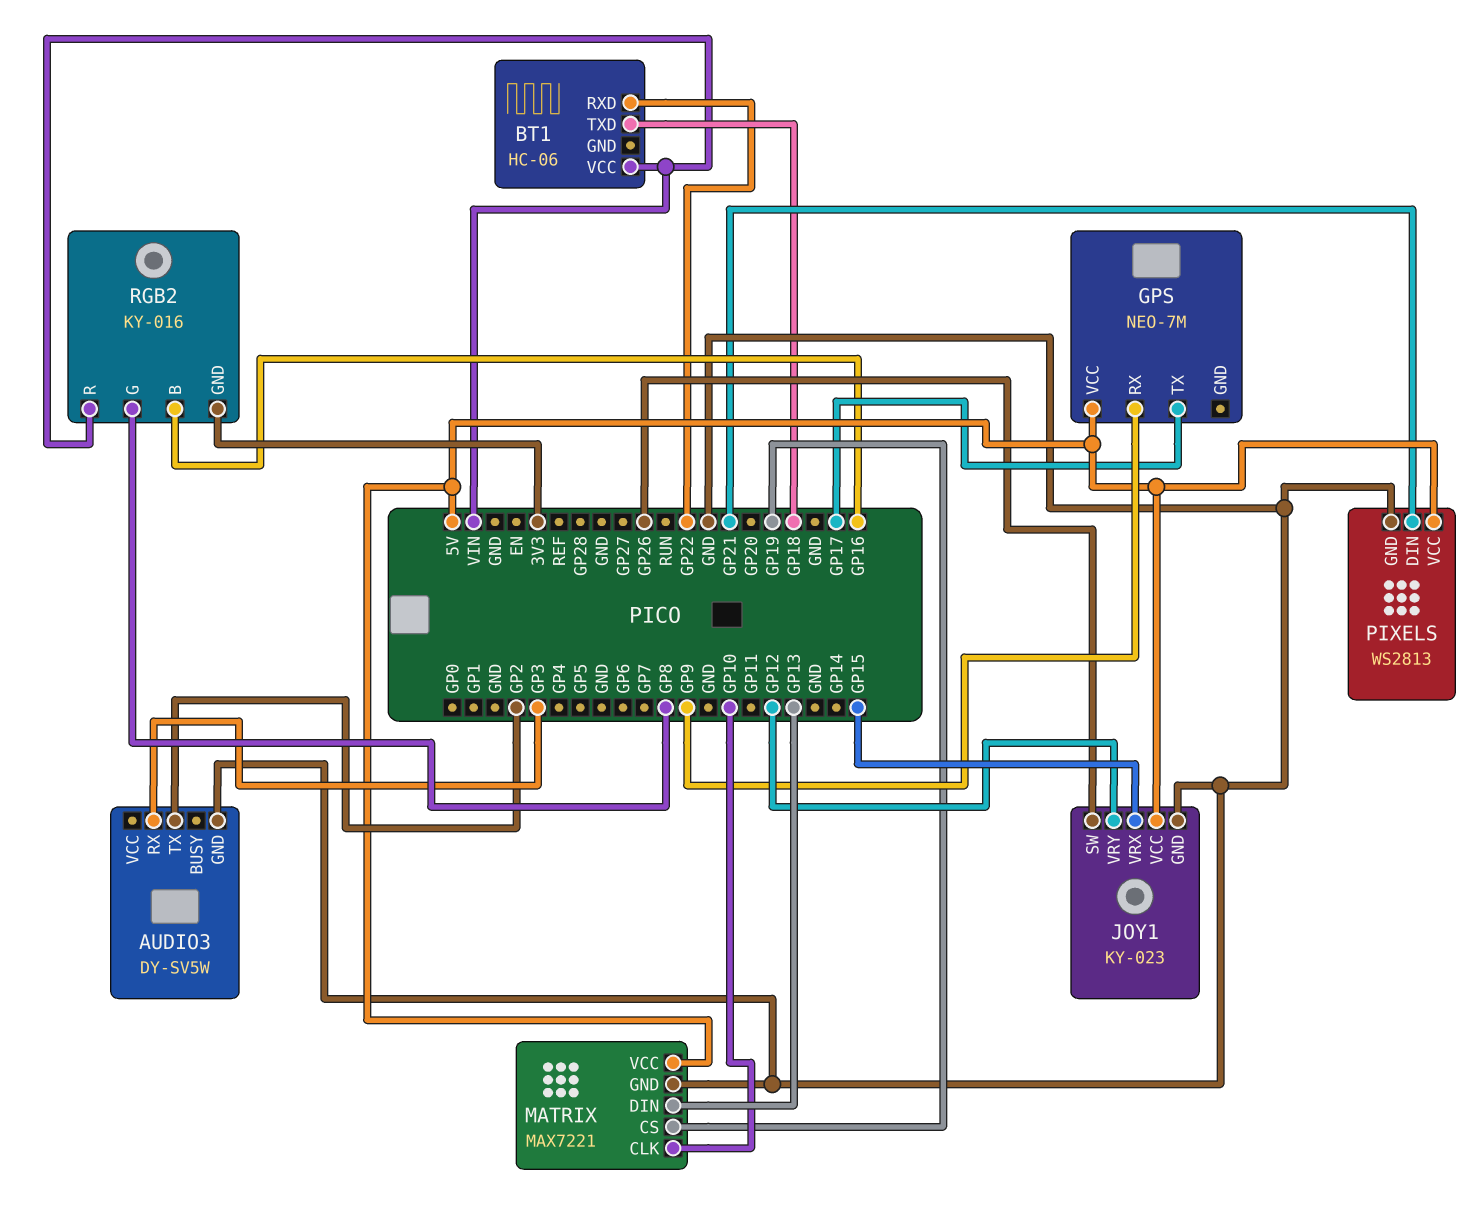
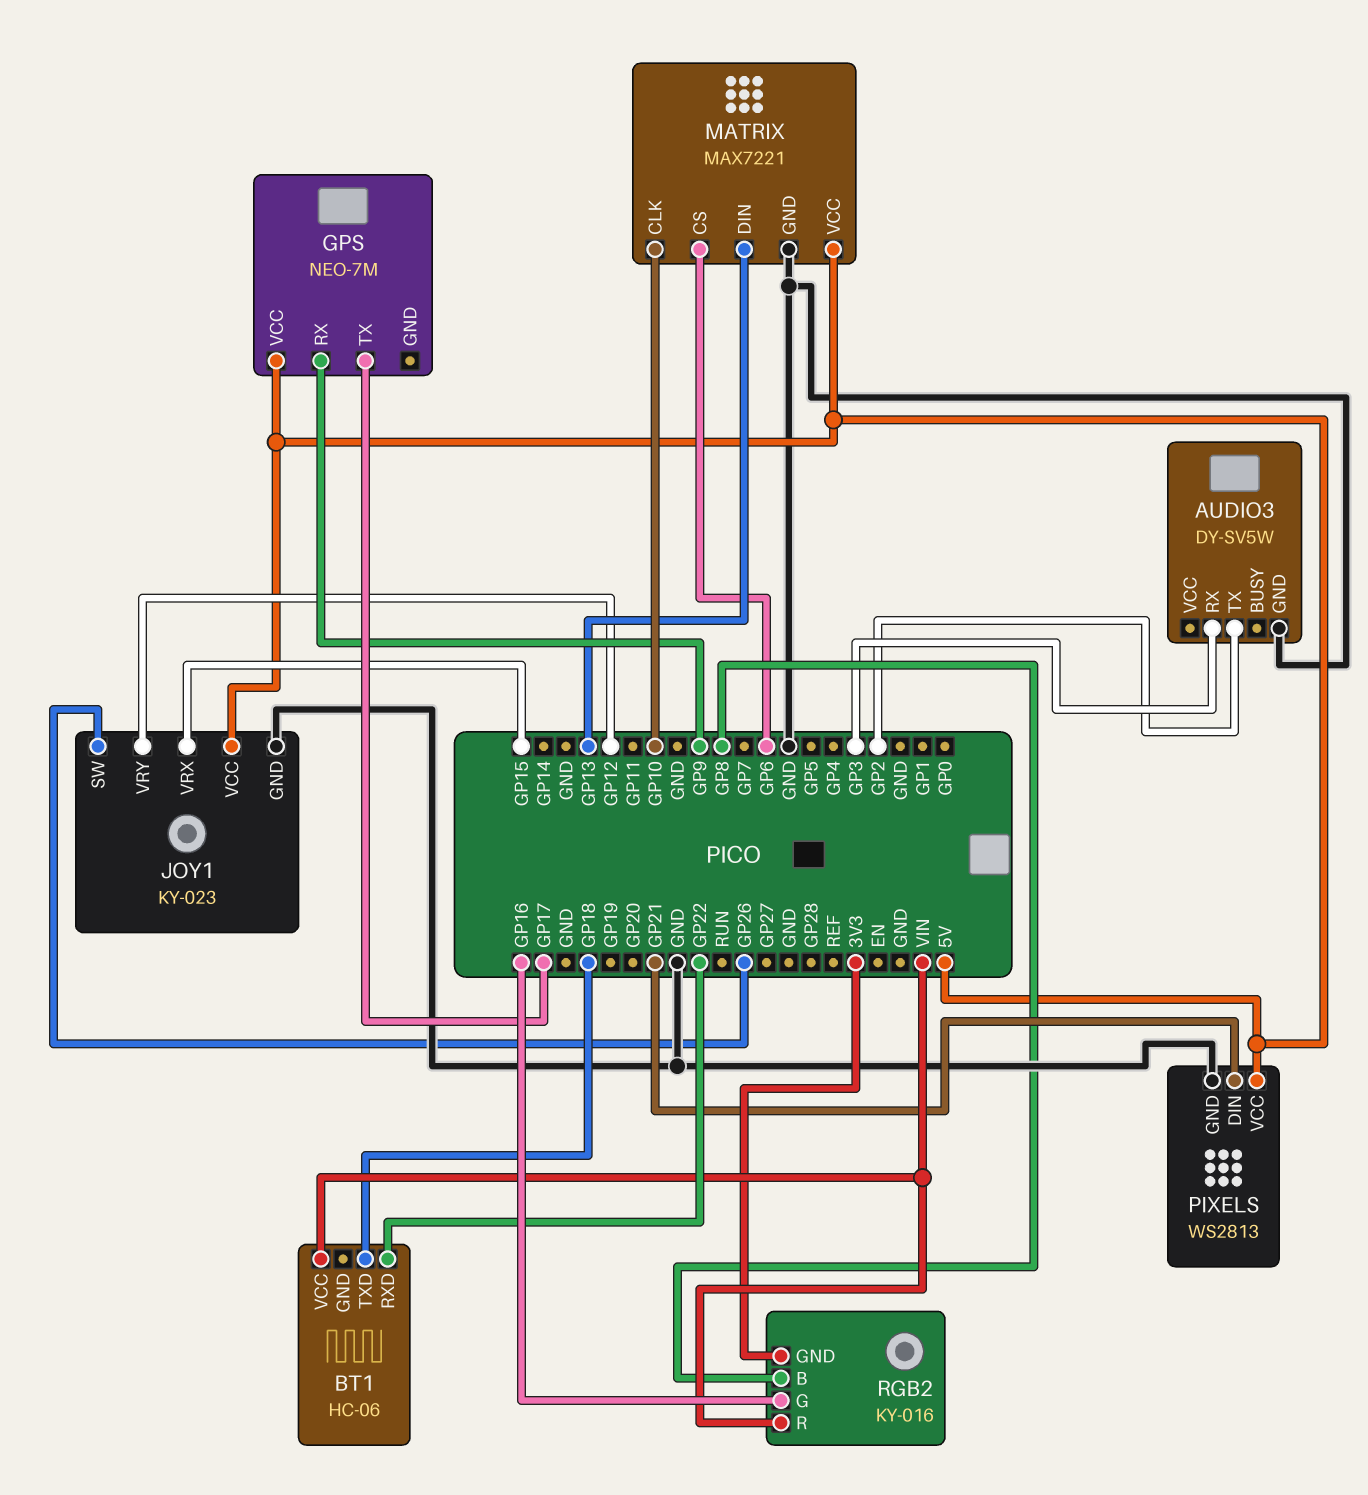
MATRIX pin CS: GP19 -> GP6
RGB2 pin B: GP16 -> GP8
RGB2 pin G: GP8 -> GP16

